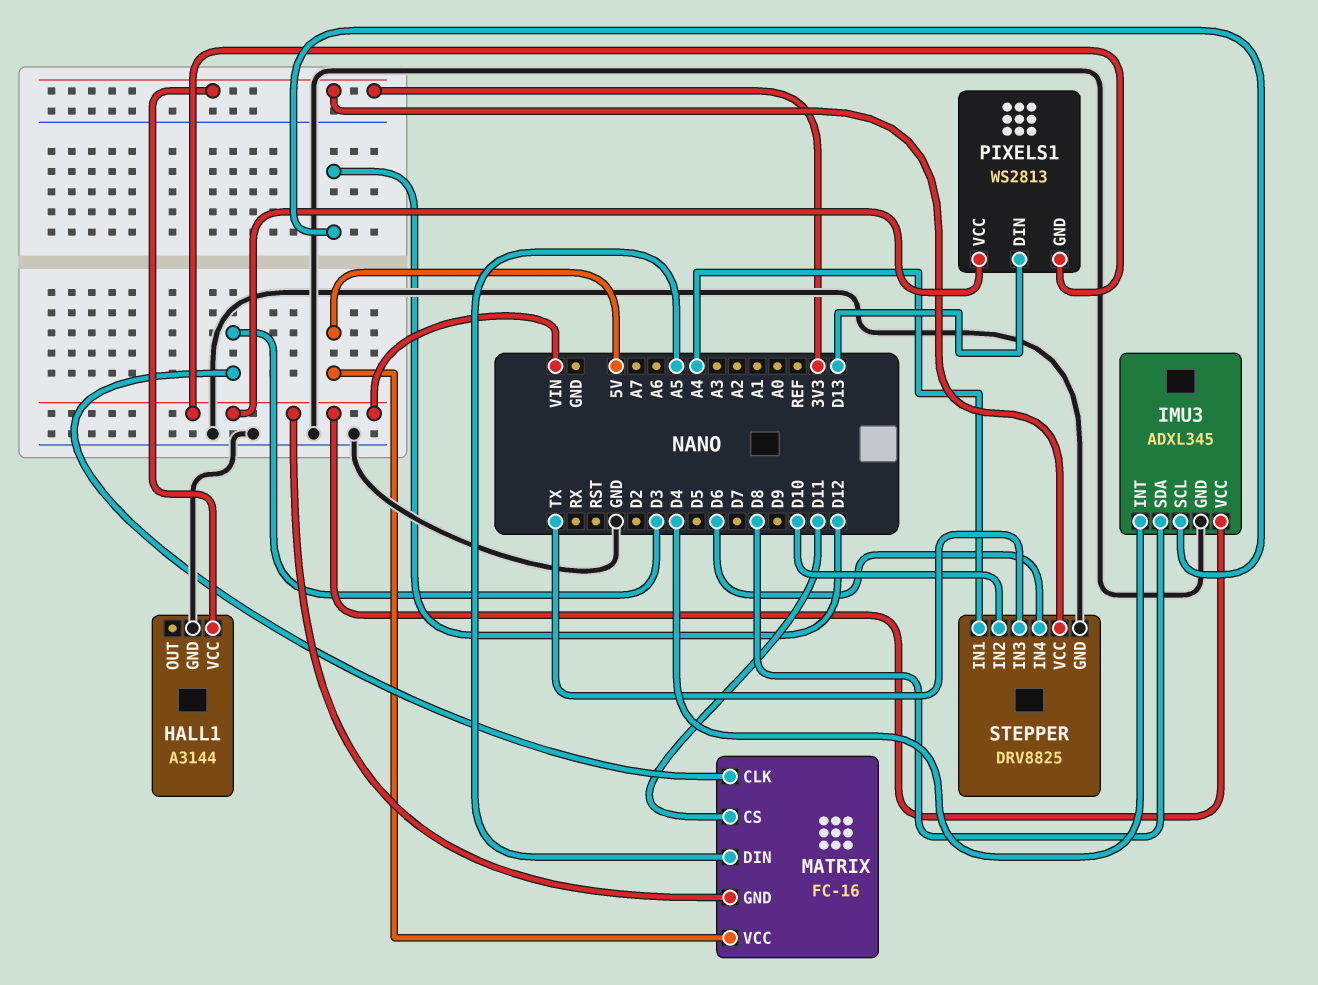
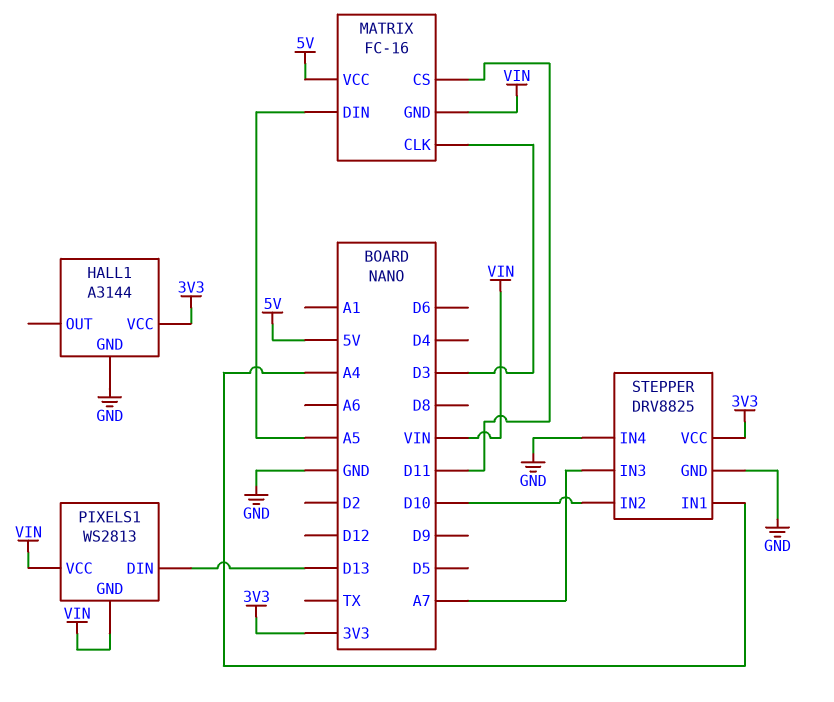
IMU3: ADXL345 -> none
IMU3 pin GND: GND -> none
IMU3 pin INT: D4 -> none
IMU3 pin SCL: D12 -> none
IMU3 pin SDA: D8 -> none
IMU3 pin VCC: VIN -> none
STEPPER pin IN3: TX -> A7
STEPPER pin IN4: D6 -> GND

